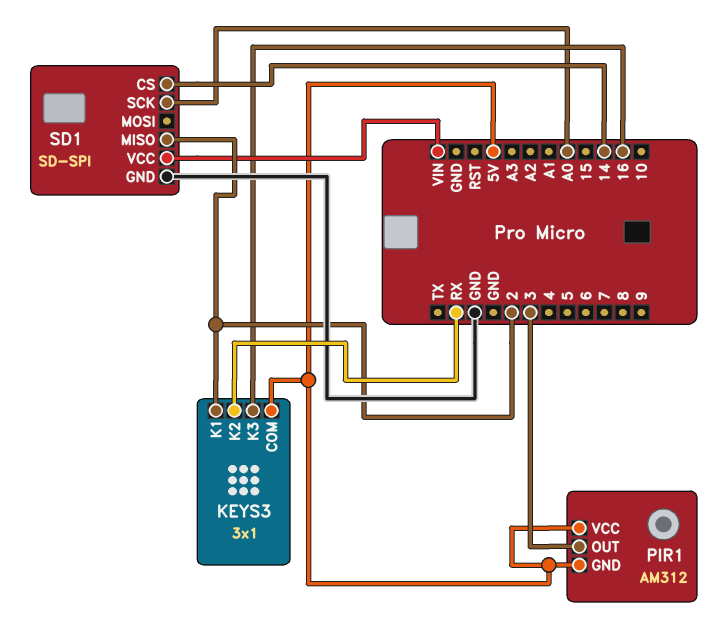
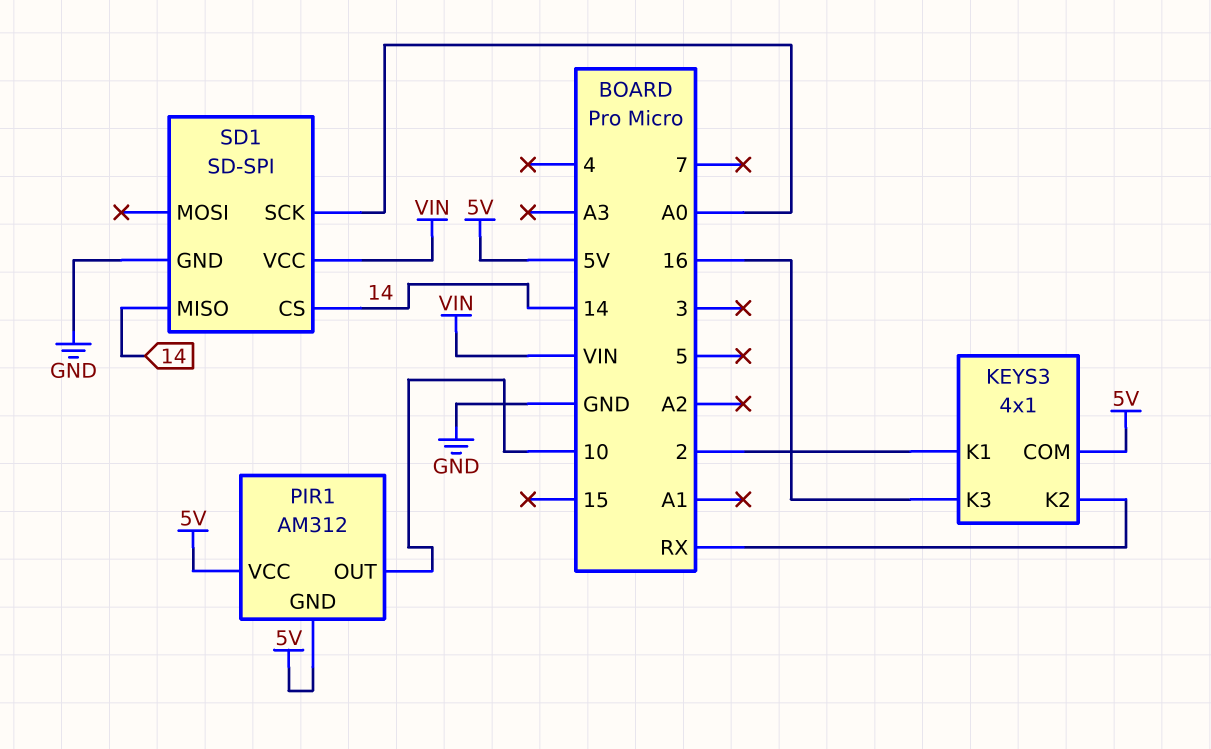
KEYS3: 3x1 -> 4x1
PIR1 pin OUT: 3 -> 10
SD1 pin MISO: 2 -> 14

